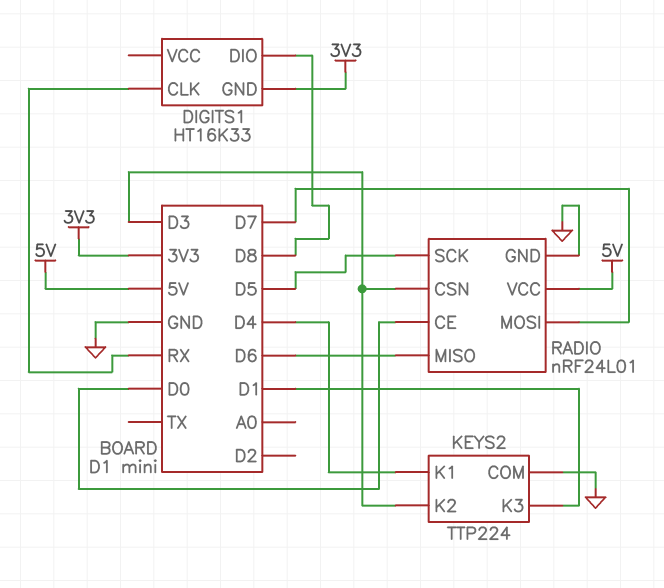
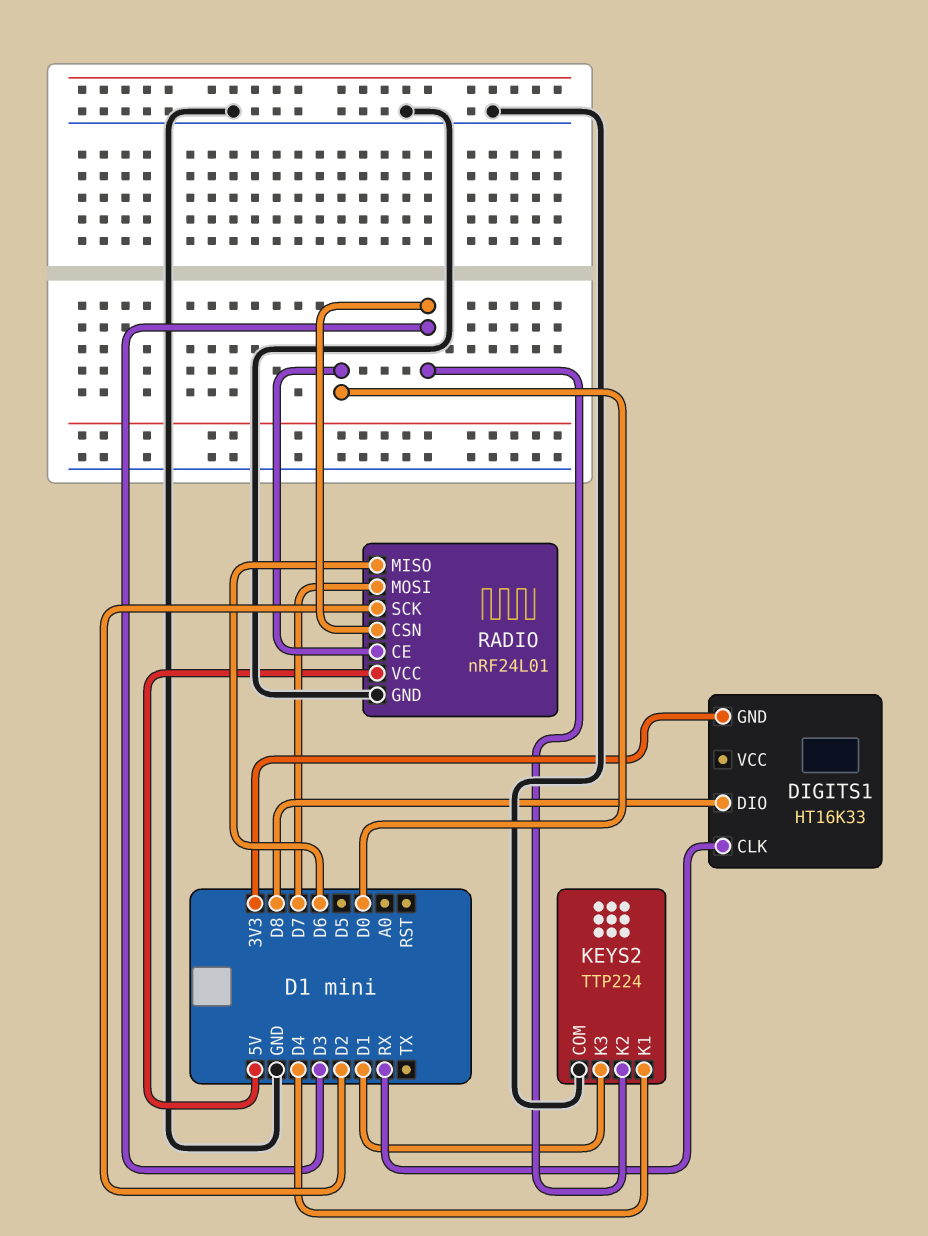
RADIO pin SCK: D5 -> D2

